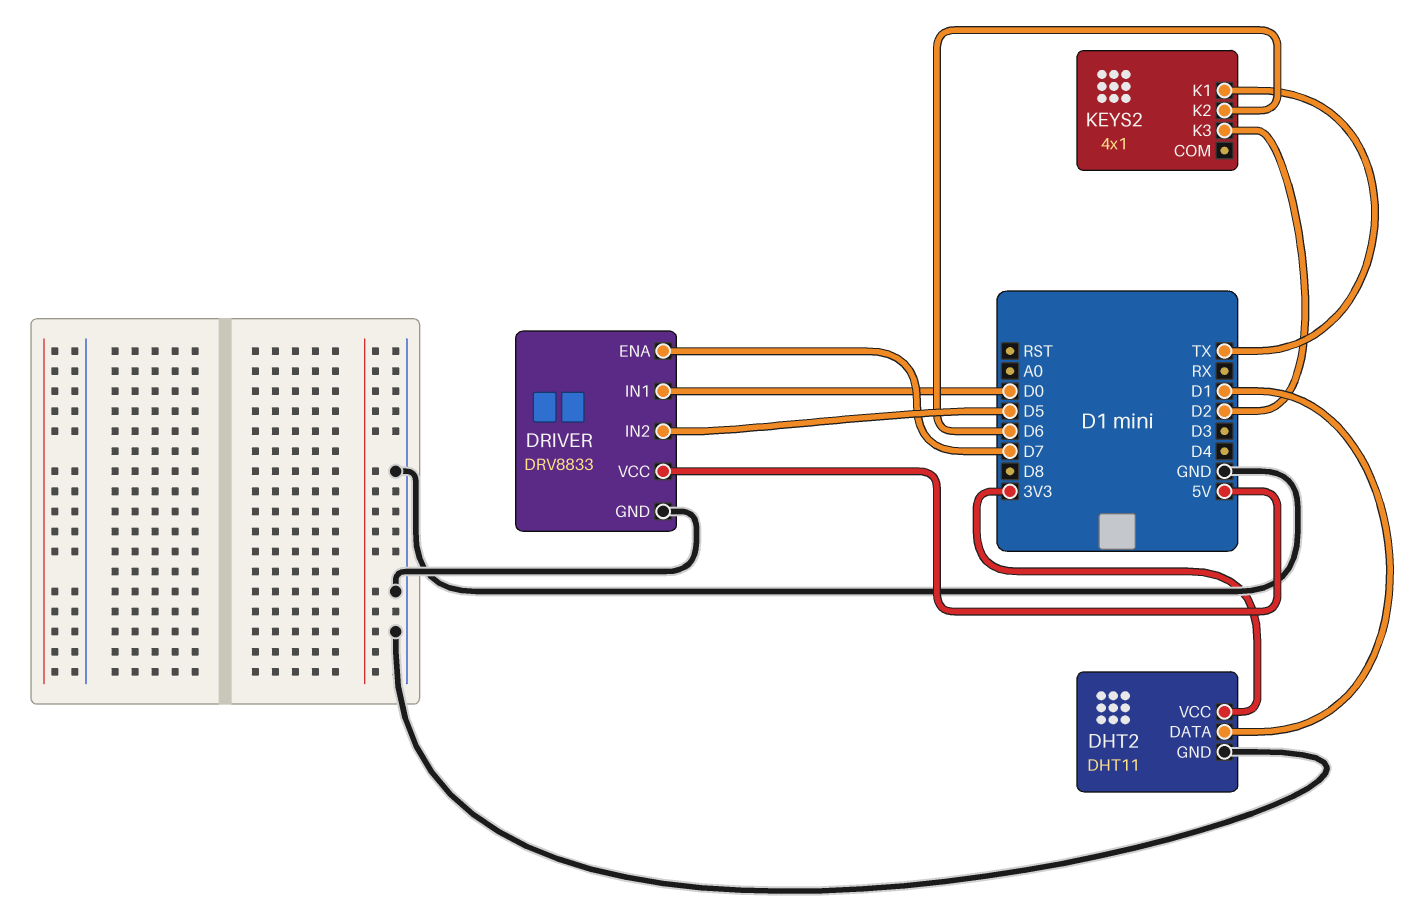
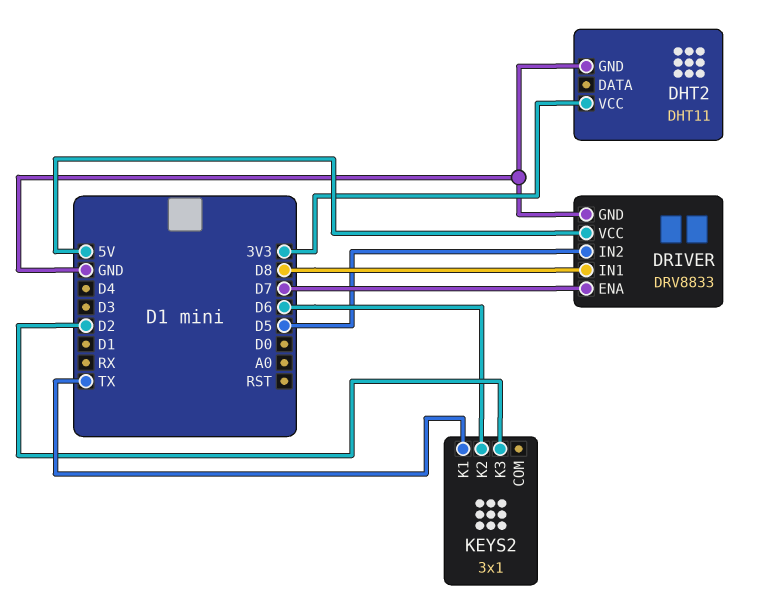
DHT2 pin DATA: D1 -> none
DRIVER pin IN1: D0 -> D8
KEYS2: 4x1 -> 3x1

